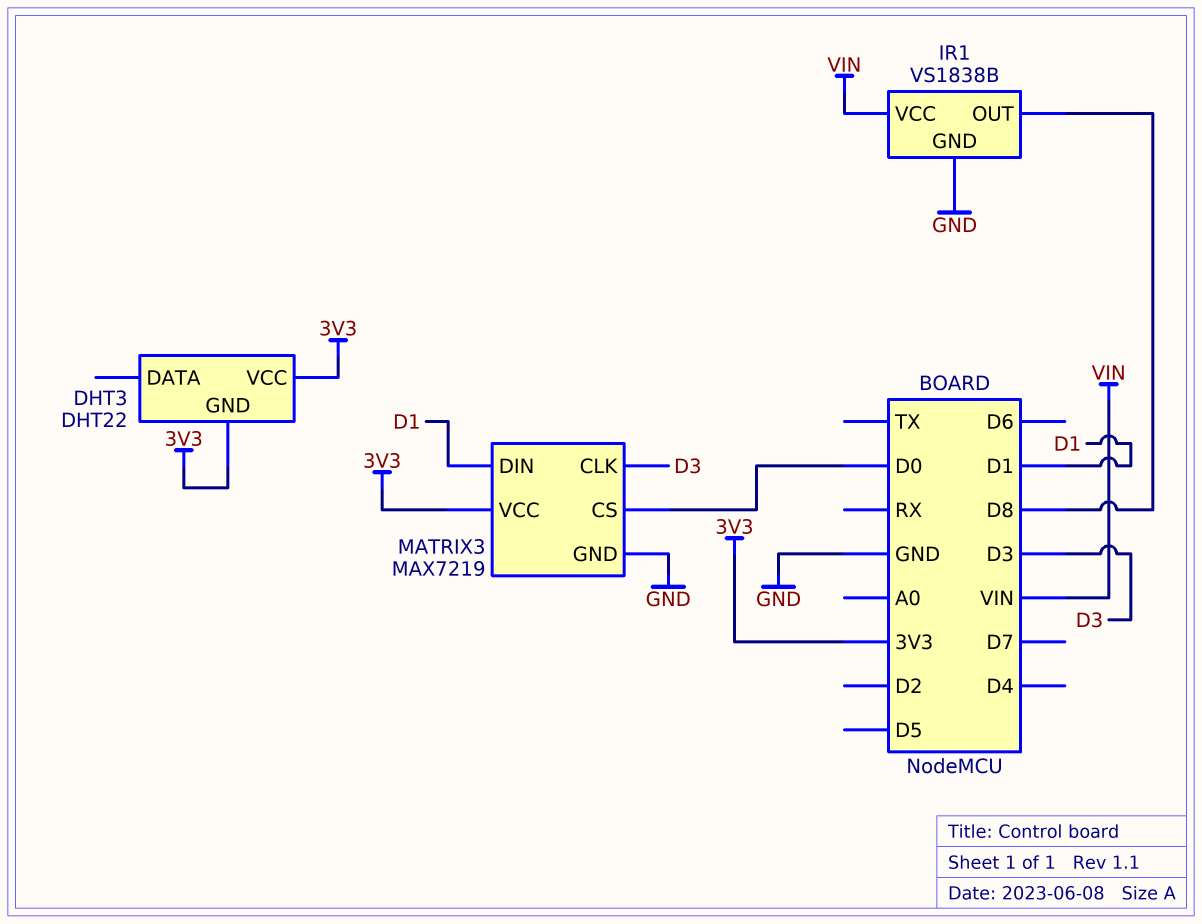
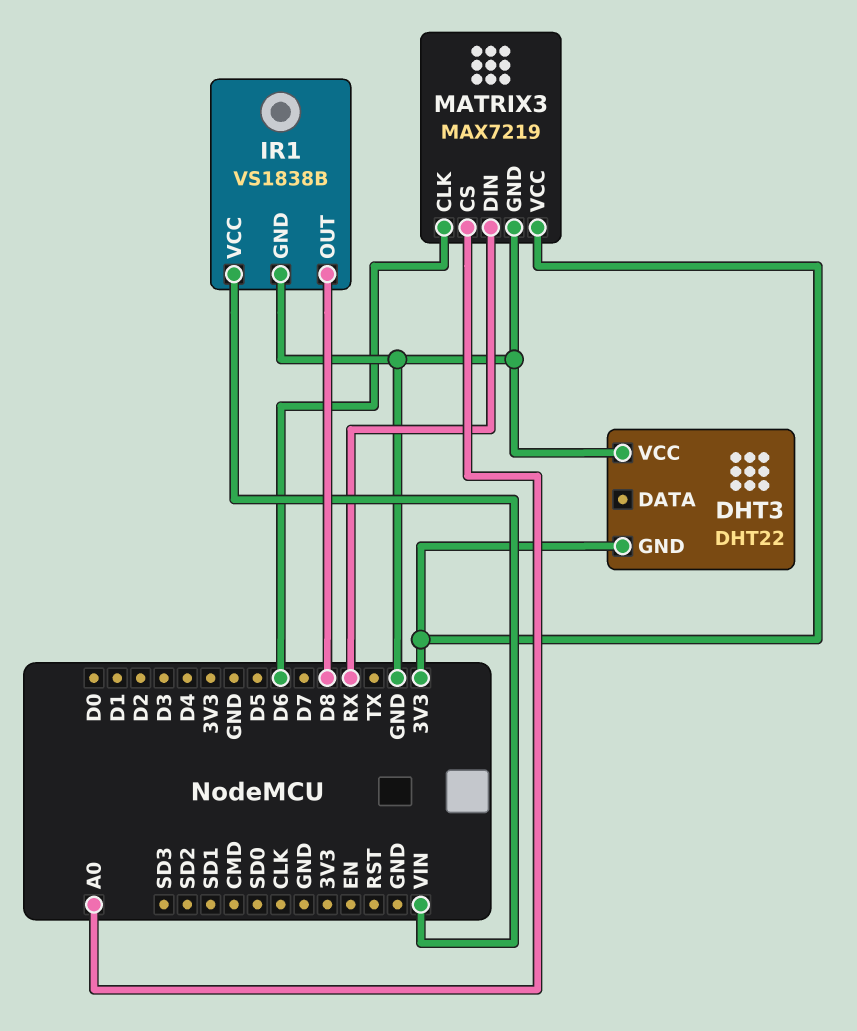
DHT3 pin VCC: 3V3 -> GND
MATRIX3 pin CLK: D3 -> D6
MATRIX3 pin CS: D0 -> A0
MATRIX3 pin DIN: D1 -> RX

